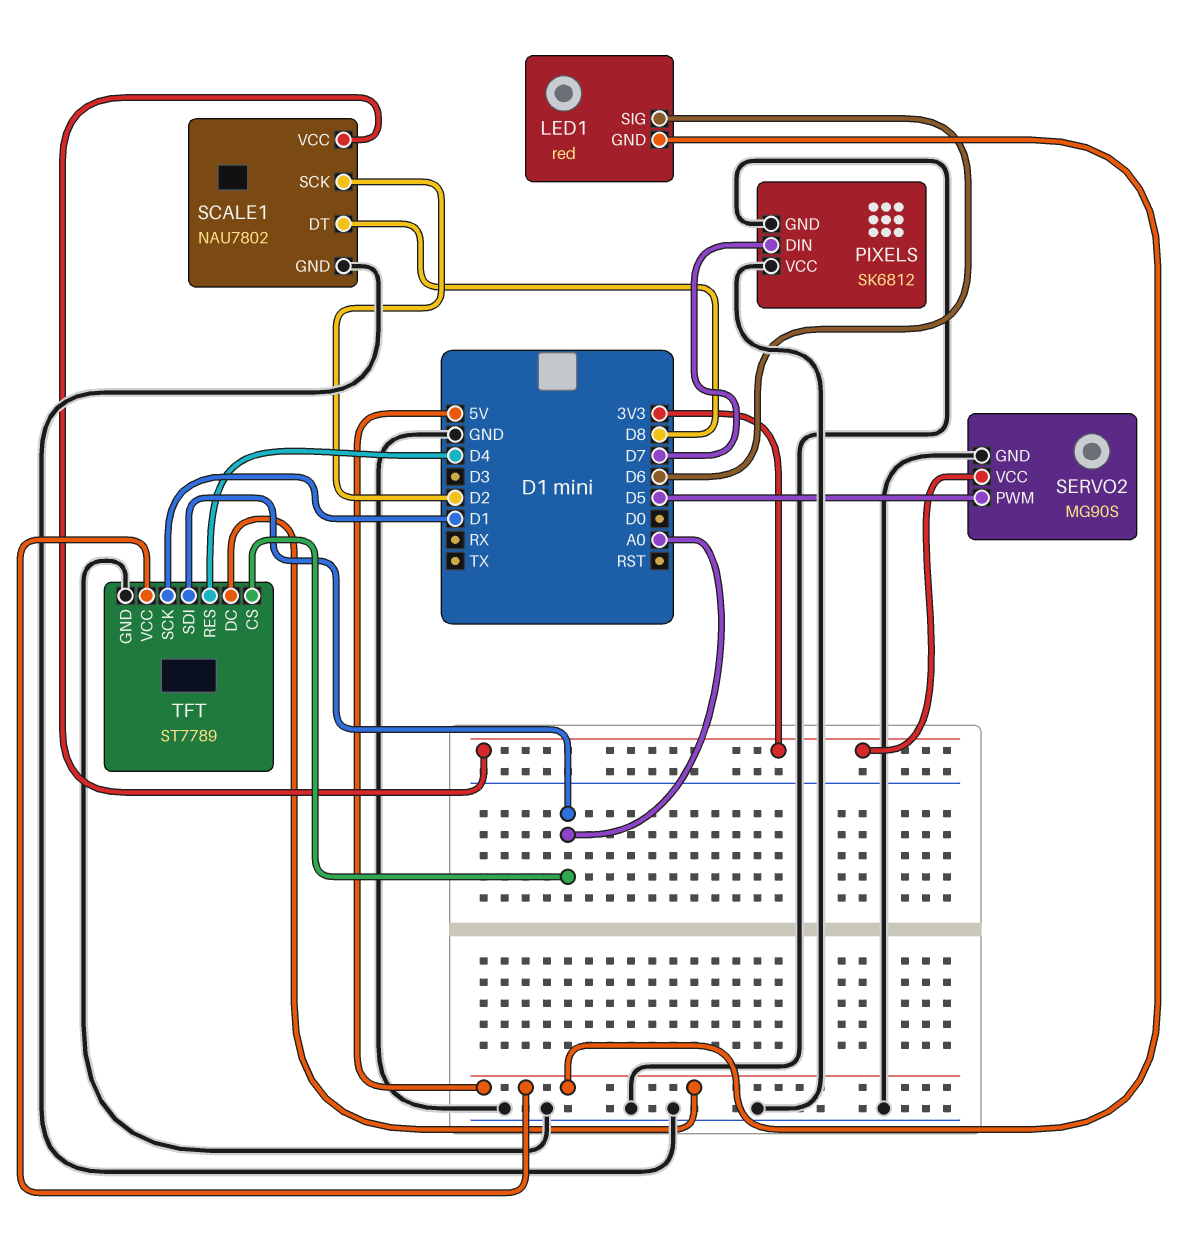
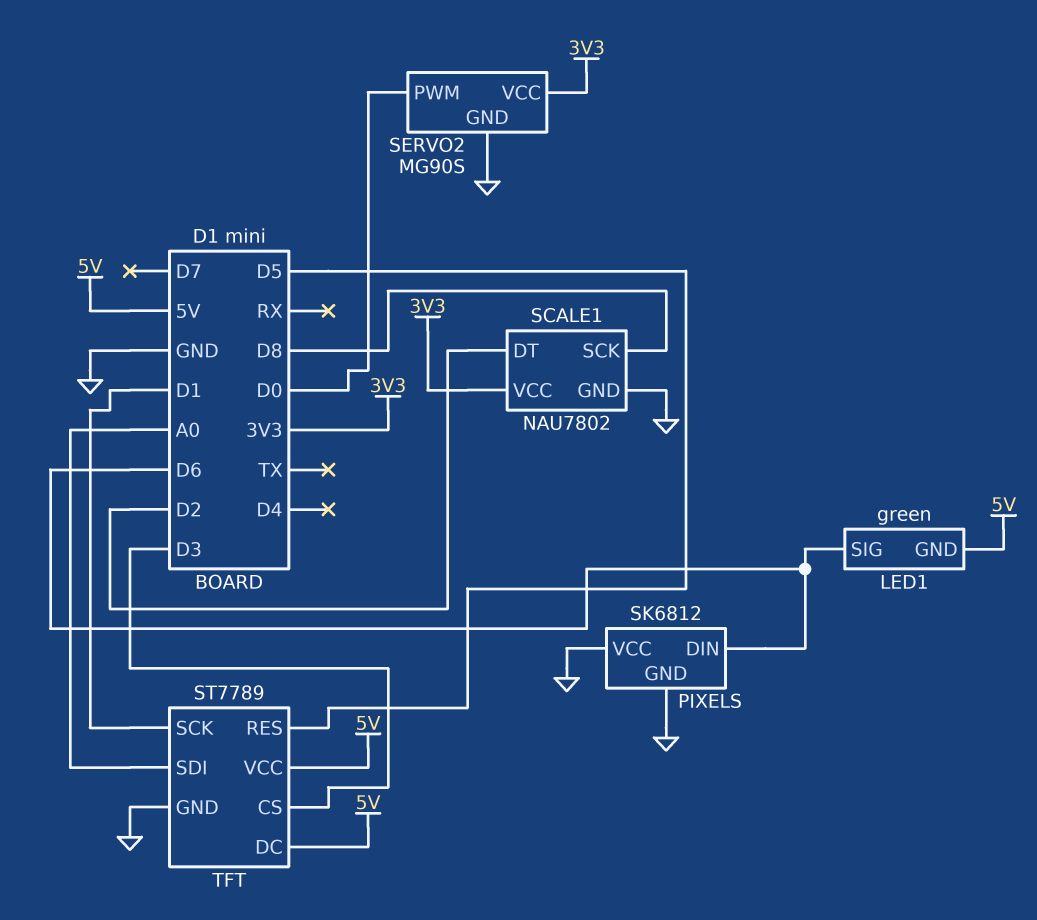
LED1: red -> green
PIXELS pin DIN: D7 -> D6
SCALE1 pin DT: D8 -> D2
SCALE1 pin SCK: D2 -> D8
SERVO2 pin PWM: D5 -> D0
TFT pin CS: A0 -> D3
TFT pin RES: D4 -> D5

